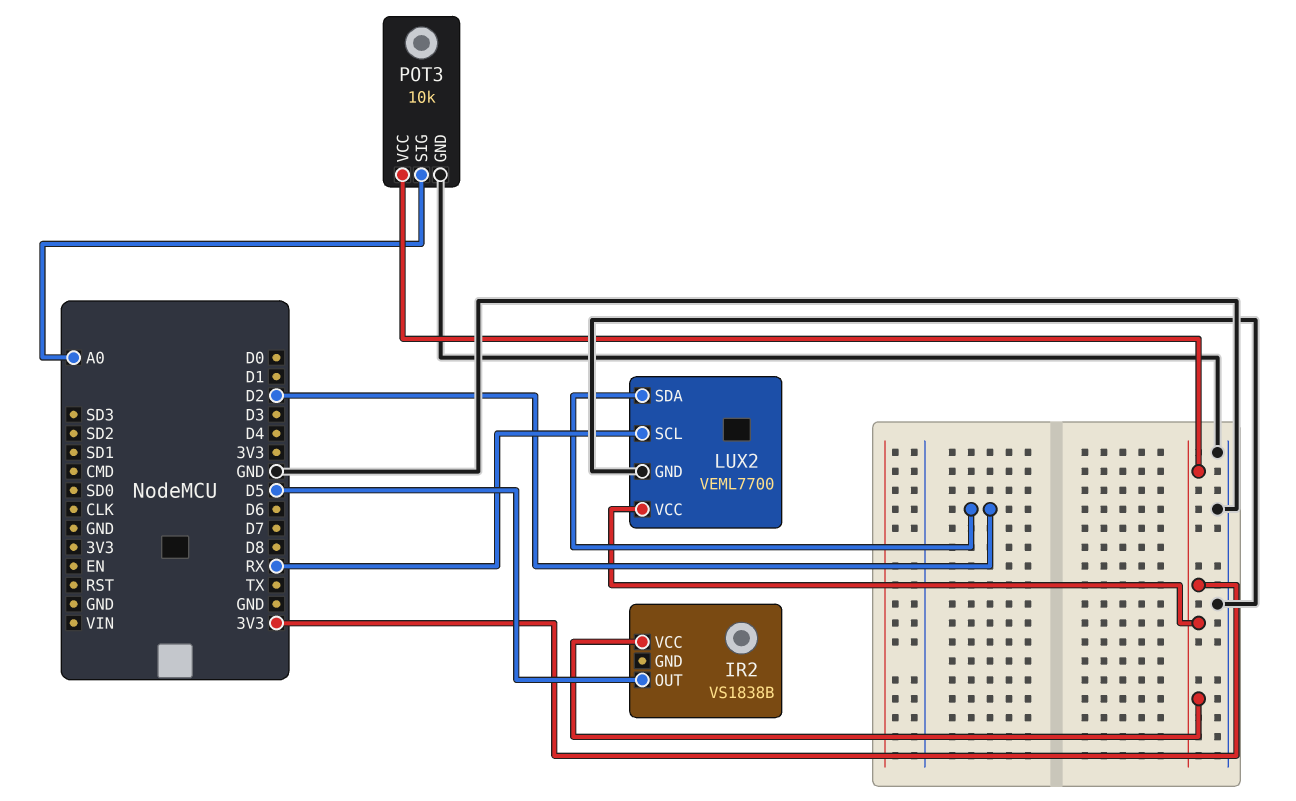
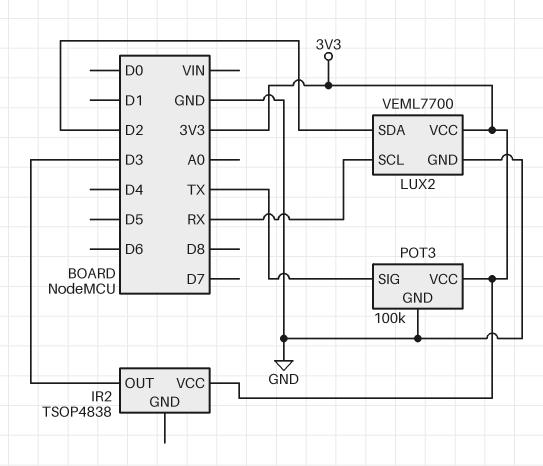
IR2: VS1838B -> TSOP4838
IR2 pin OUT: D5 -> D3
POT3: 10k -> 100k
POT3 pin SIG: A0 -> TX

